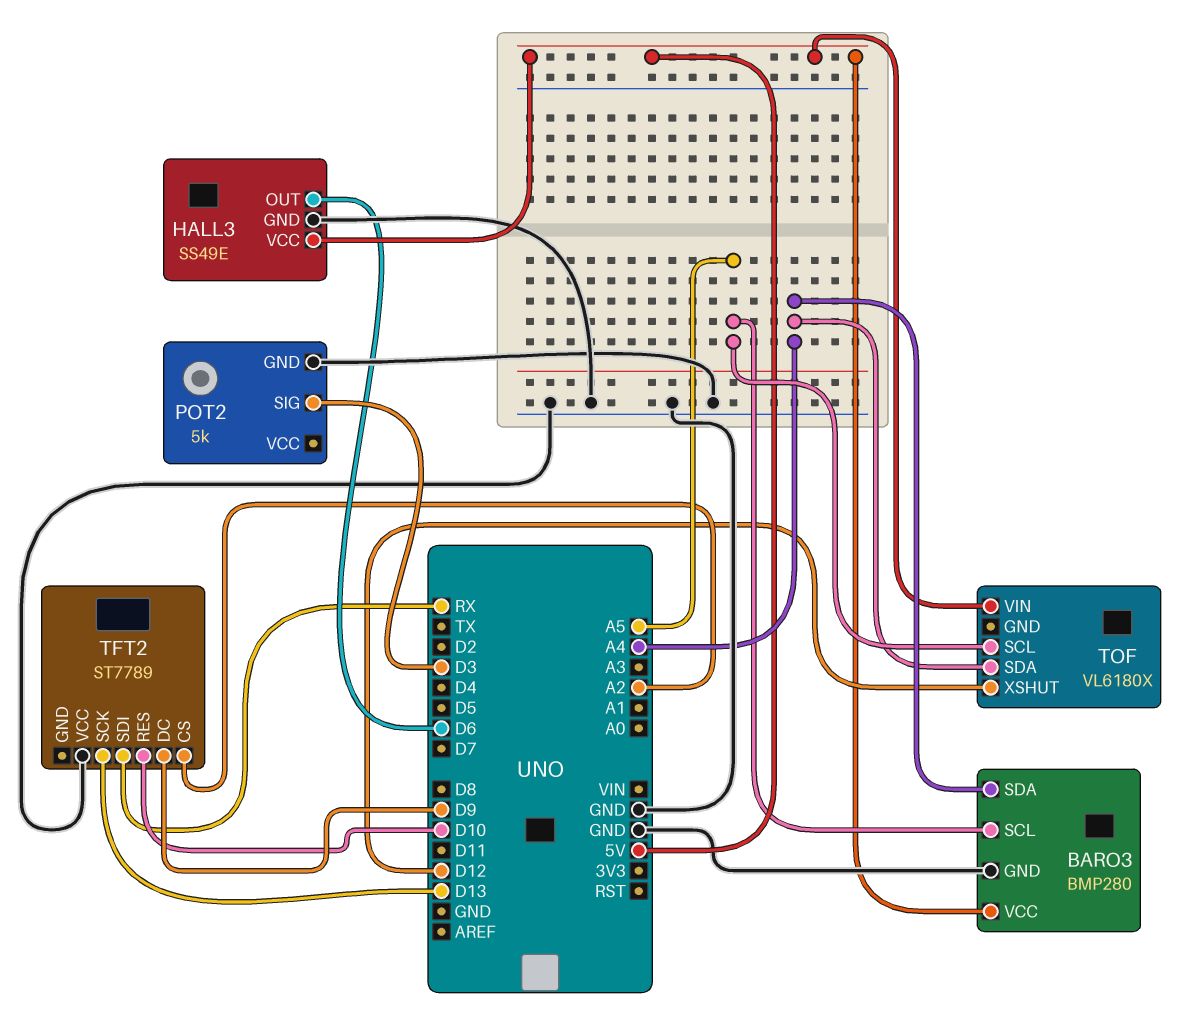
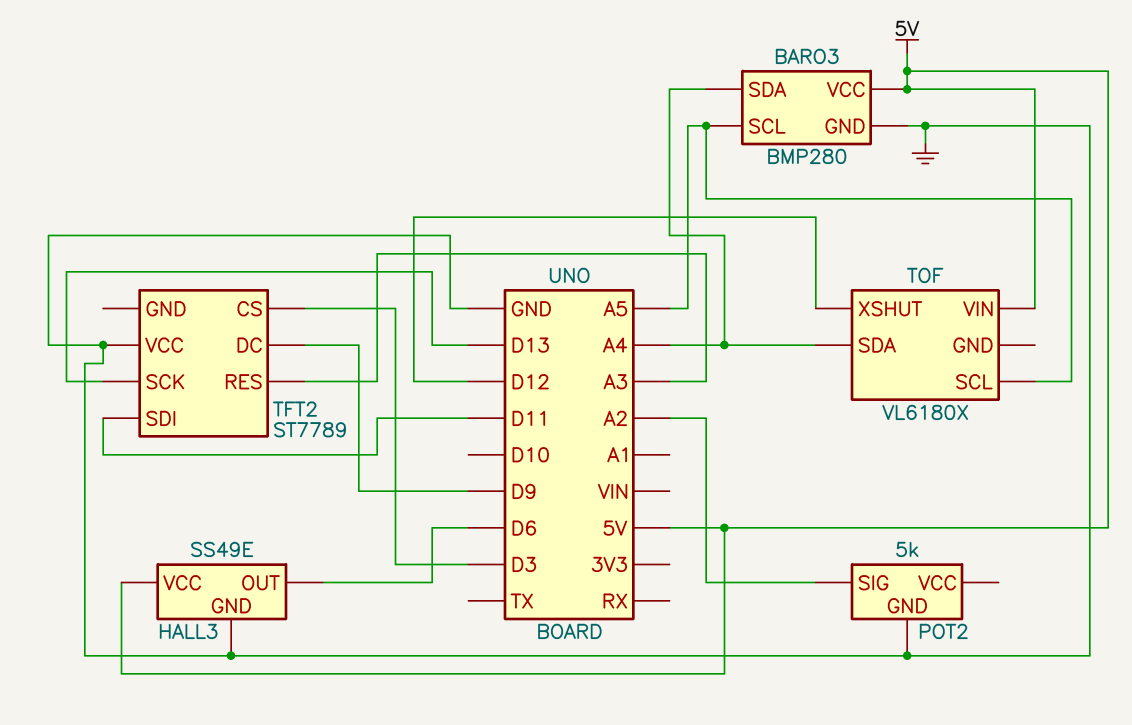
POT2 pin SIG: D3 -> A2
TFT2 pin CS: A2 -> D3
TFT2 pin RES: D10 -> A3
TFT2 pin SDI: RX -> D11

